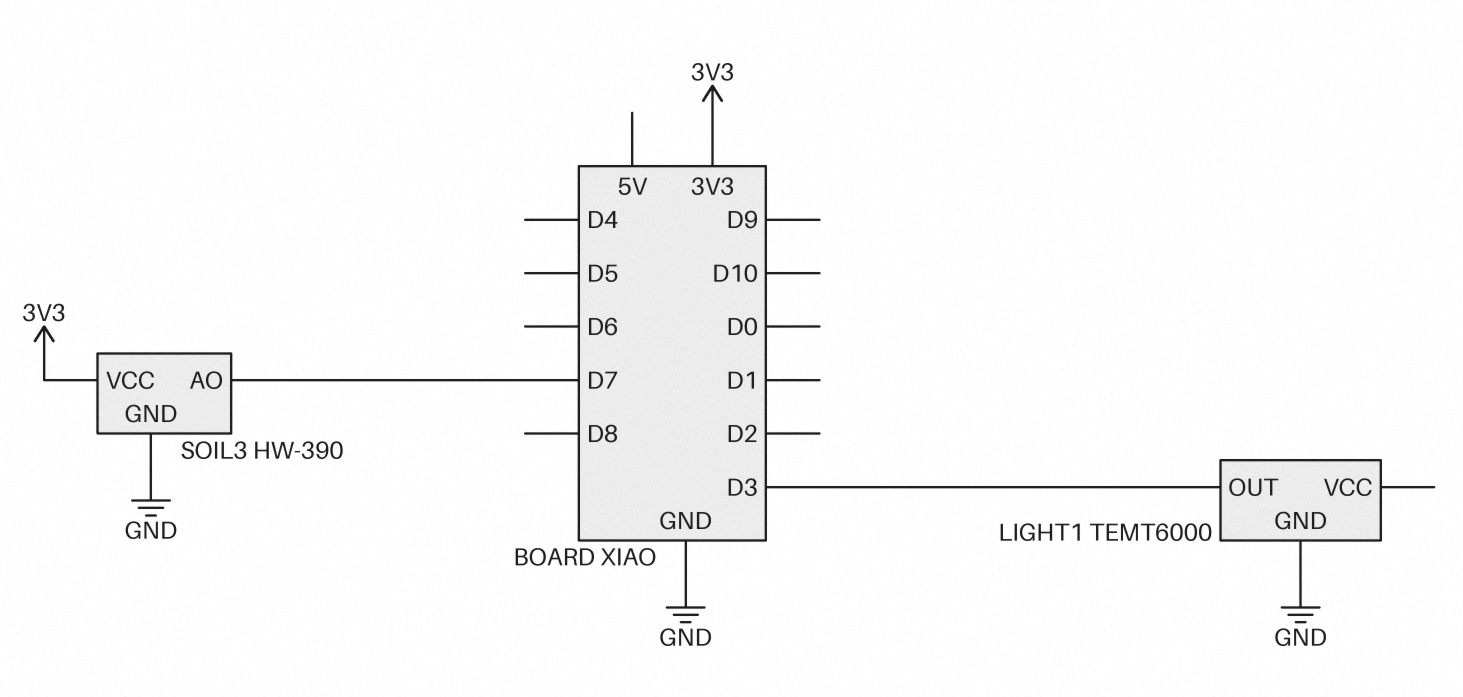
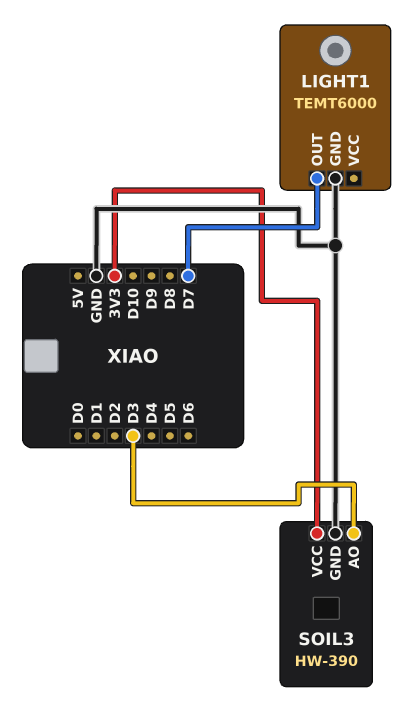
LIGHT1 pin OUT: D3 -> D7
SOIL3 pin AO: D7 -> D3

